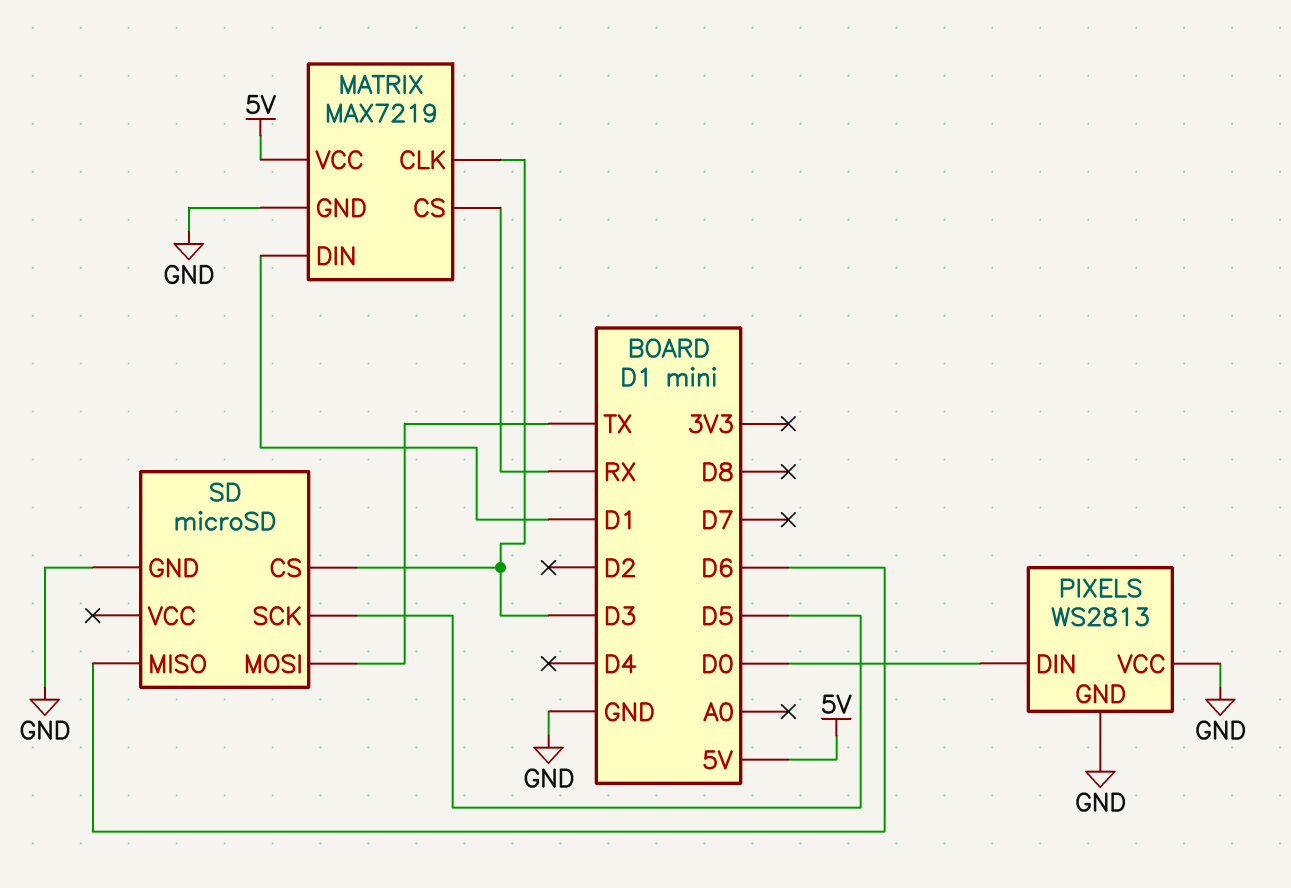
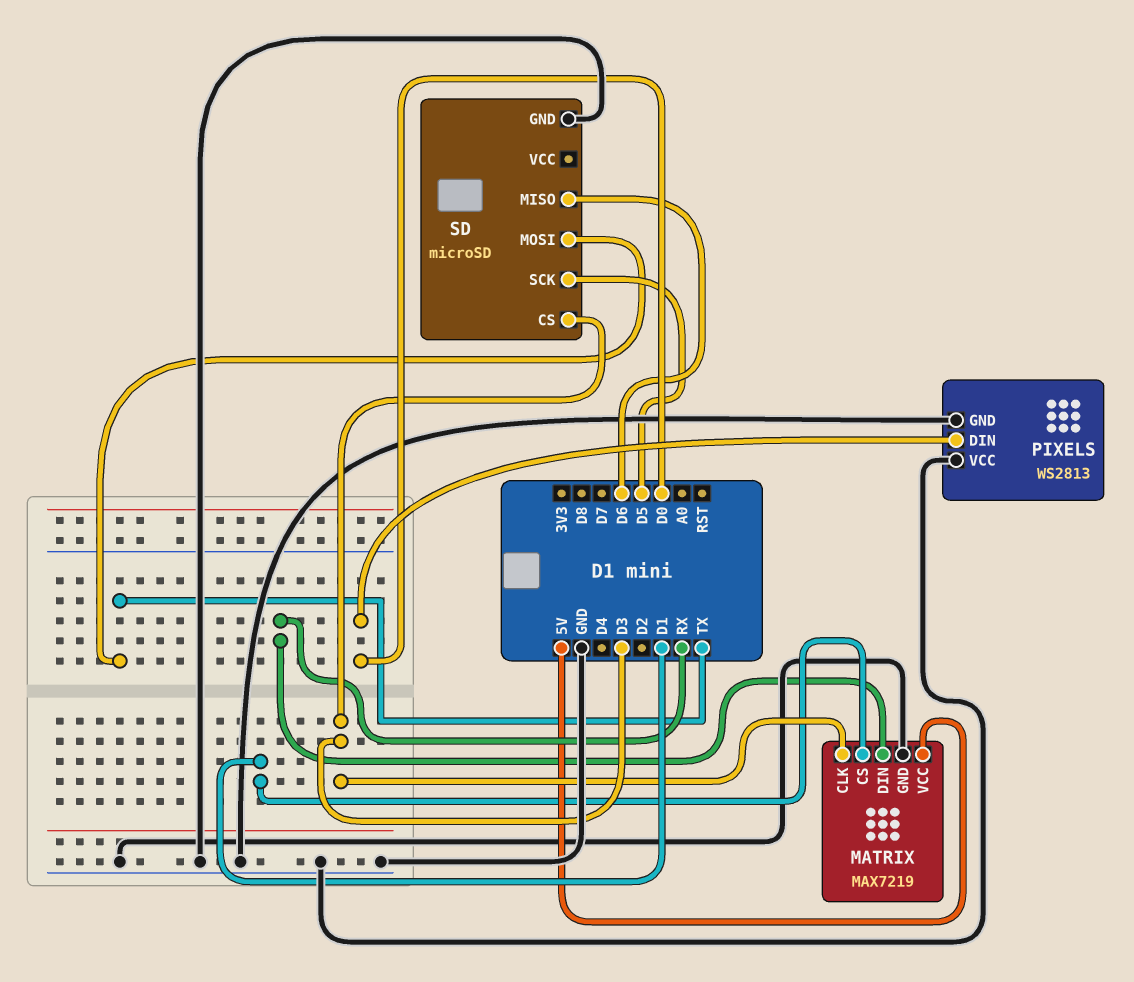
MATRIX pin CS: RX -> D1
MATRIX pin DIN: D1 -> RX

